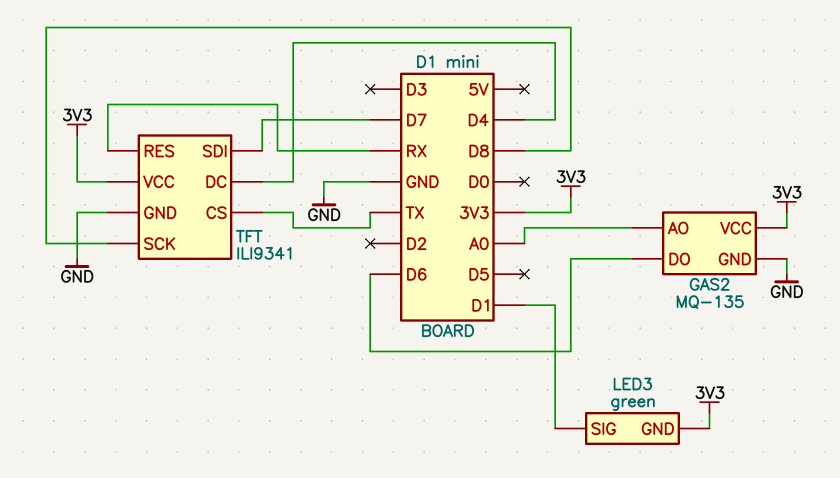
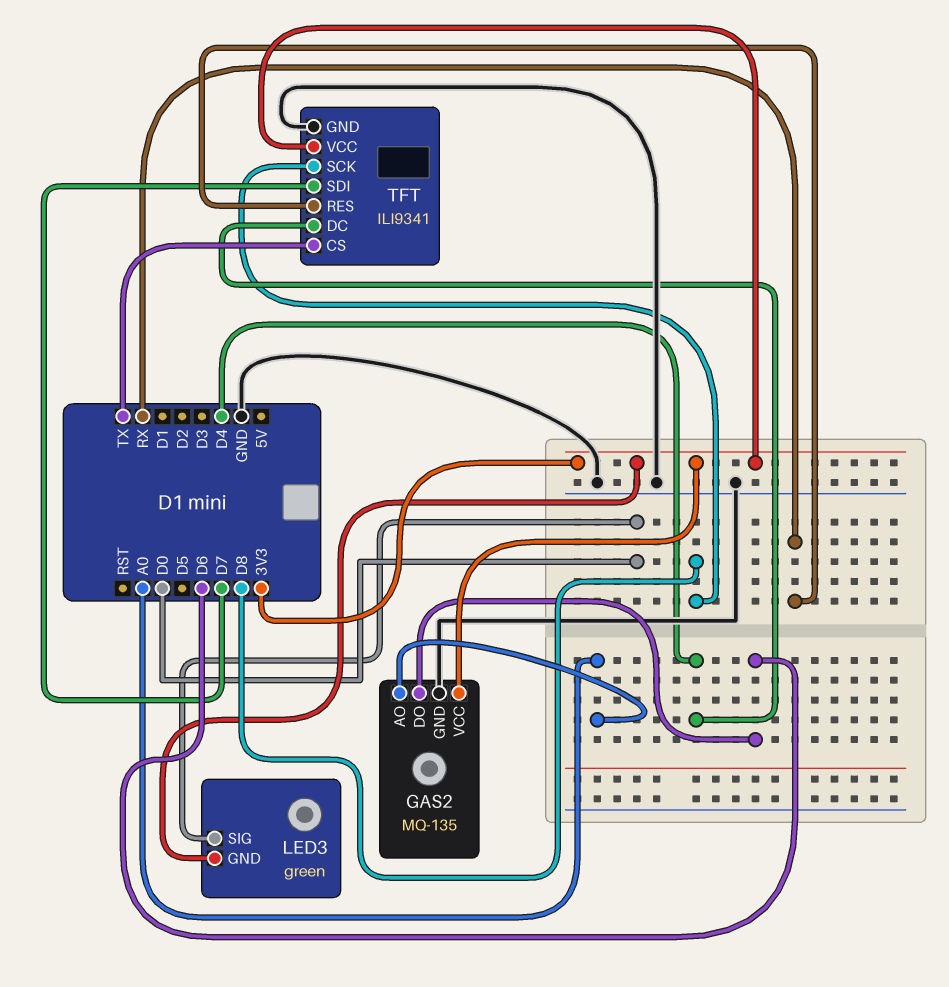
LED3 pin SIG: D1 -> D0

